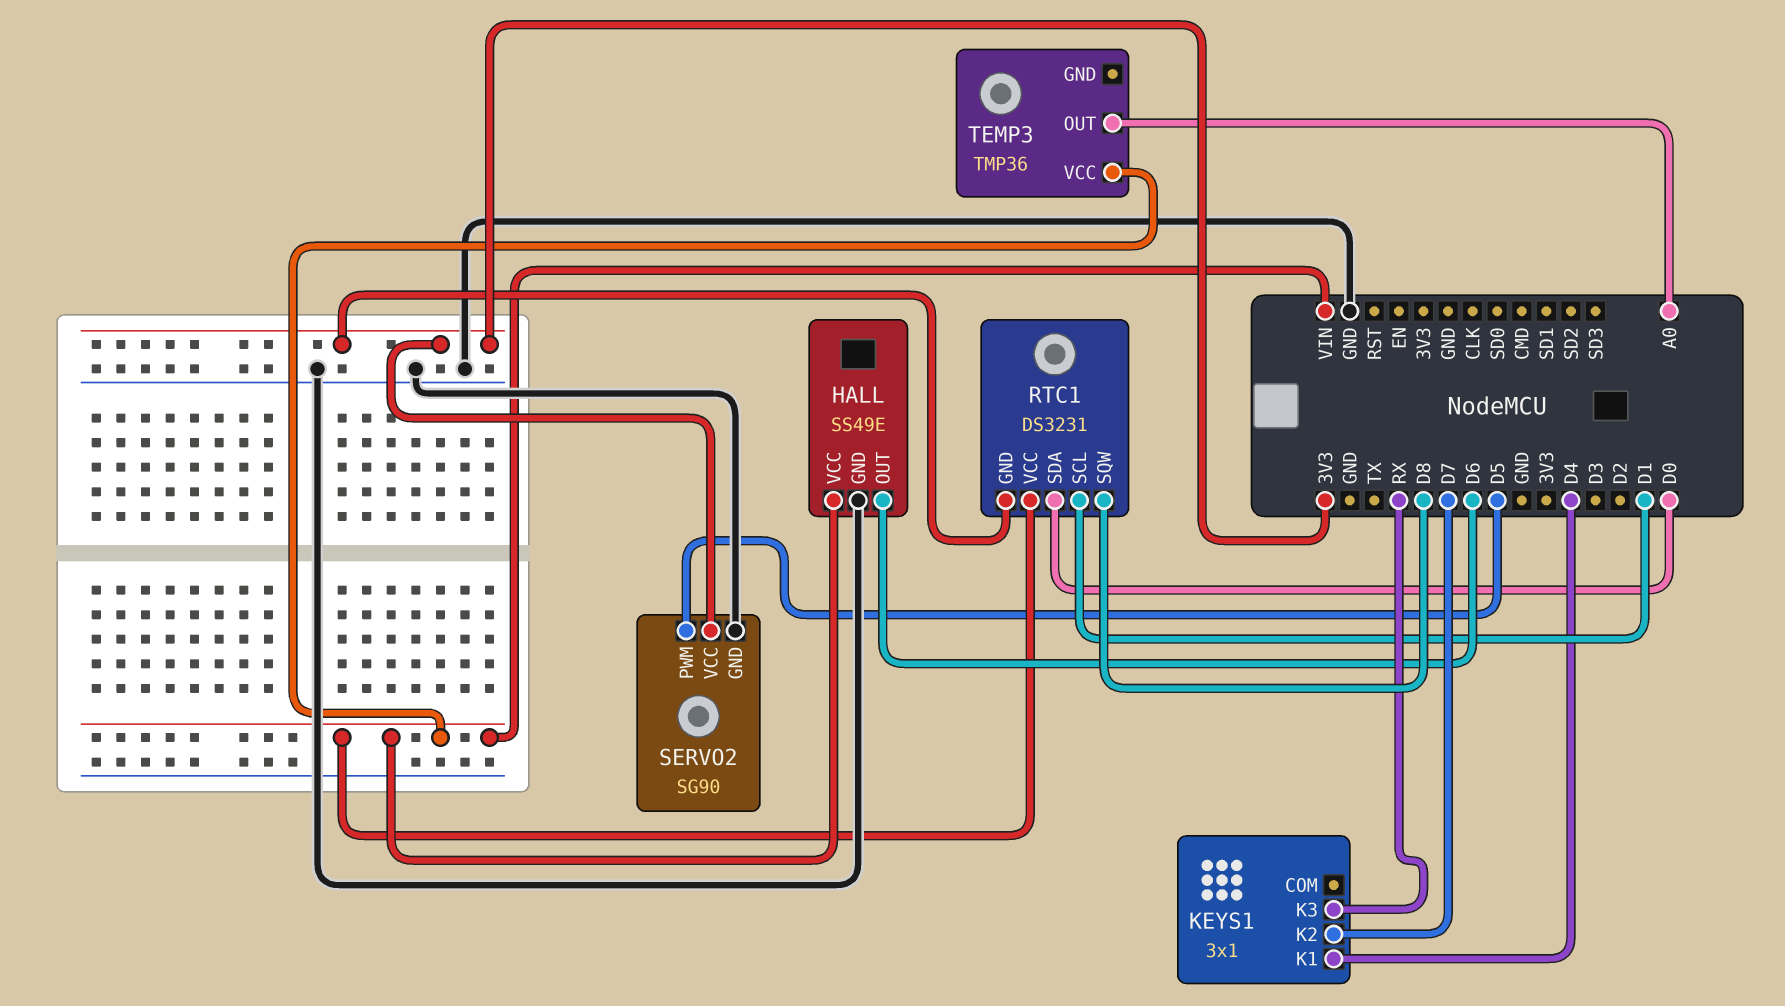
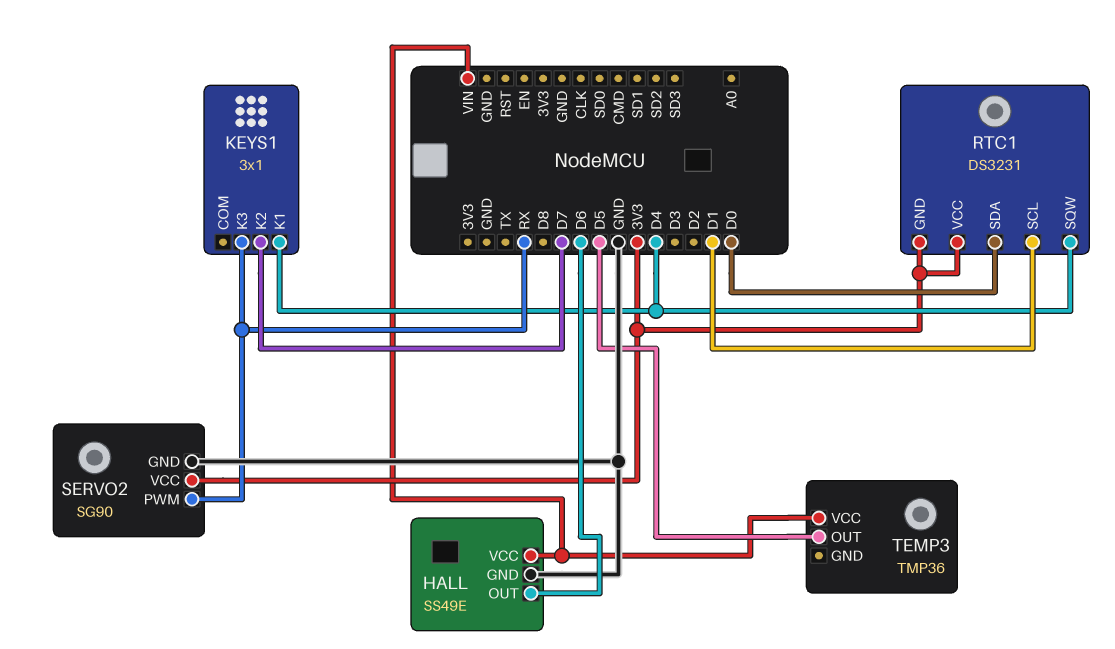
RTC1 pin SQW: D8 -> D4
RTC1 pin VCC: VIN -> 3V3
SERVO2 pin PWM: D5 -> RX
TEMP3 pin OUT: A0 -> D5

